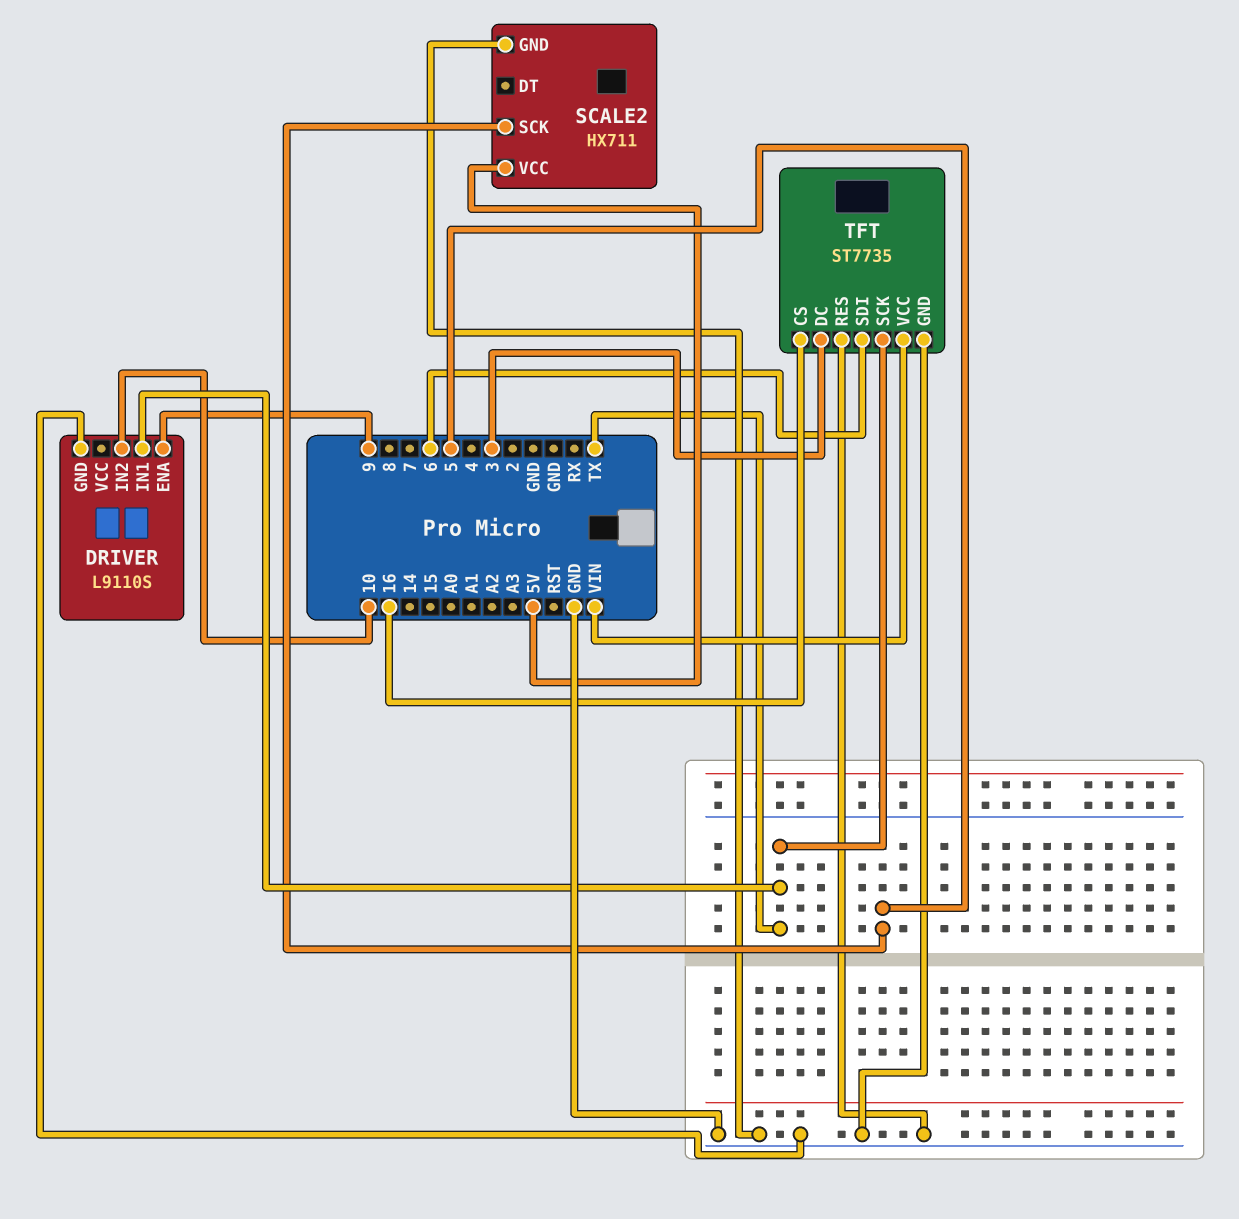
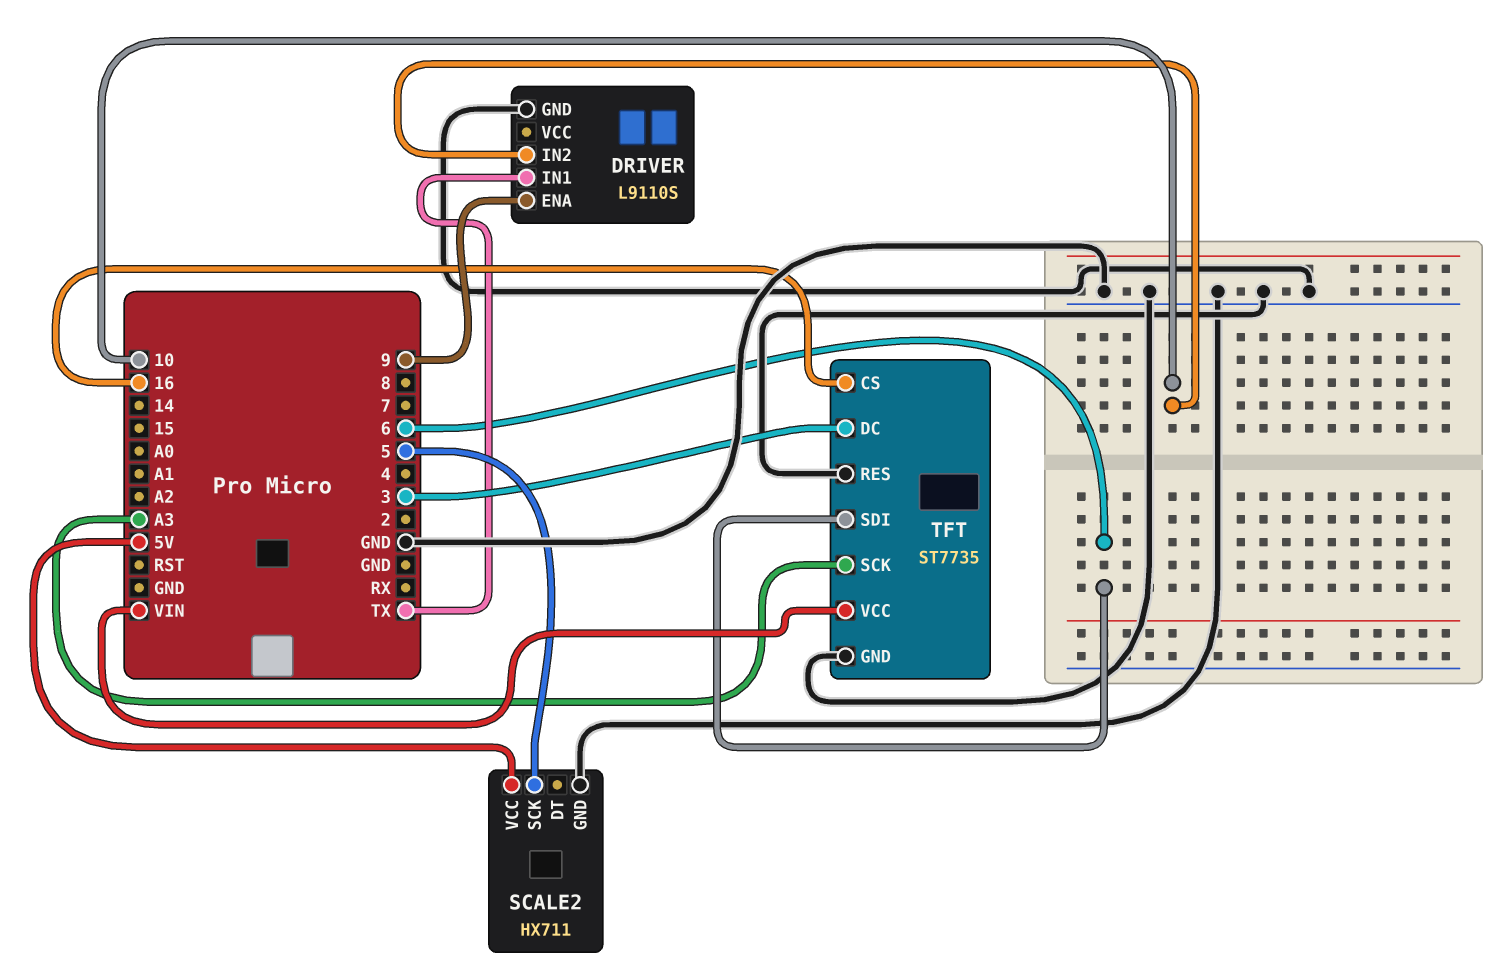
TFT pin SCK: TX -> A3

